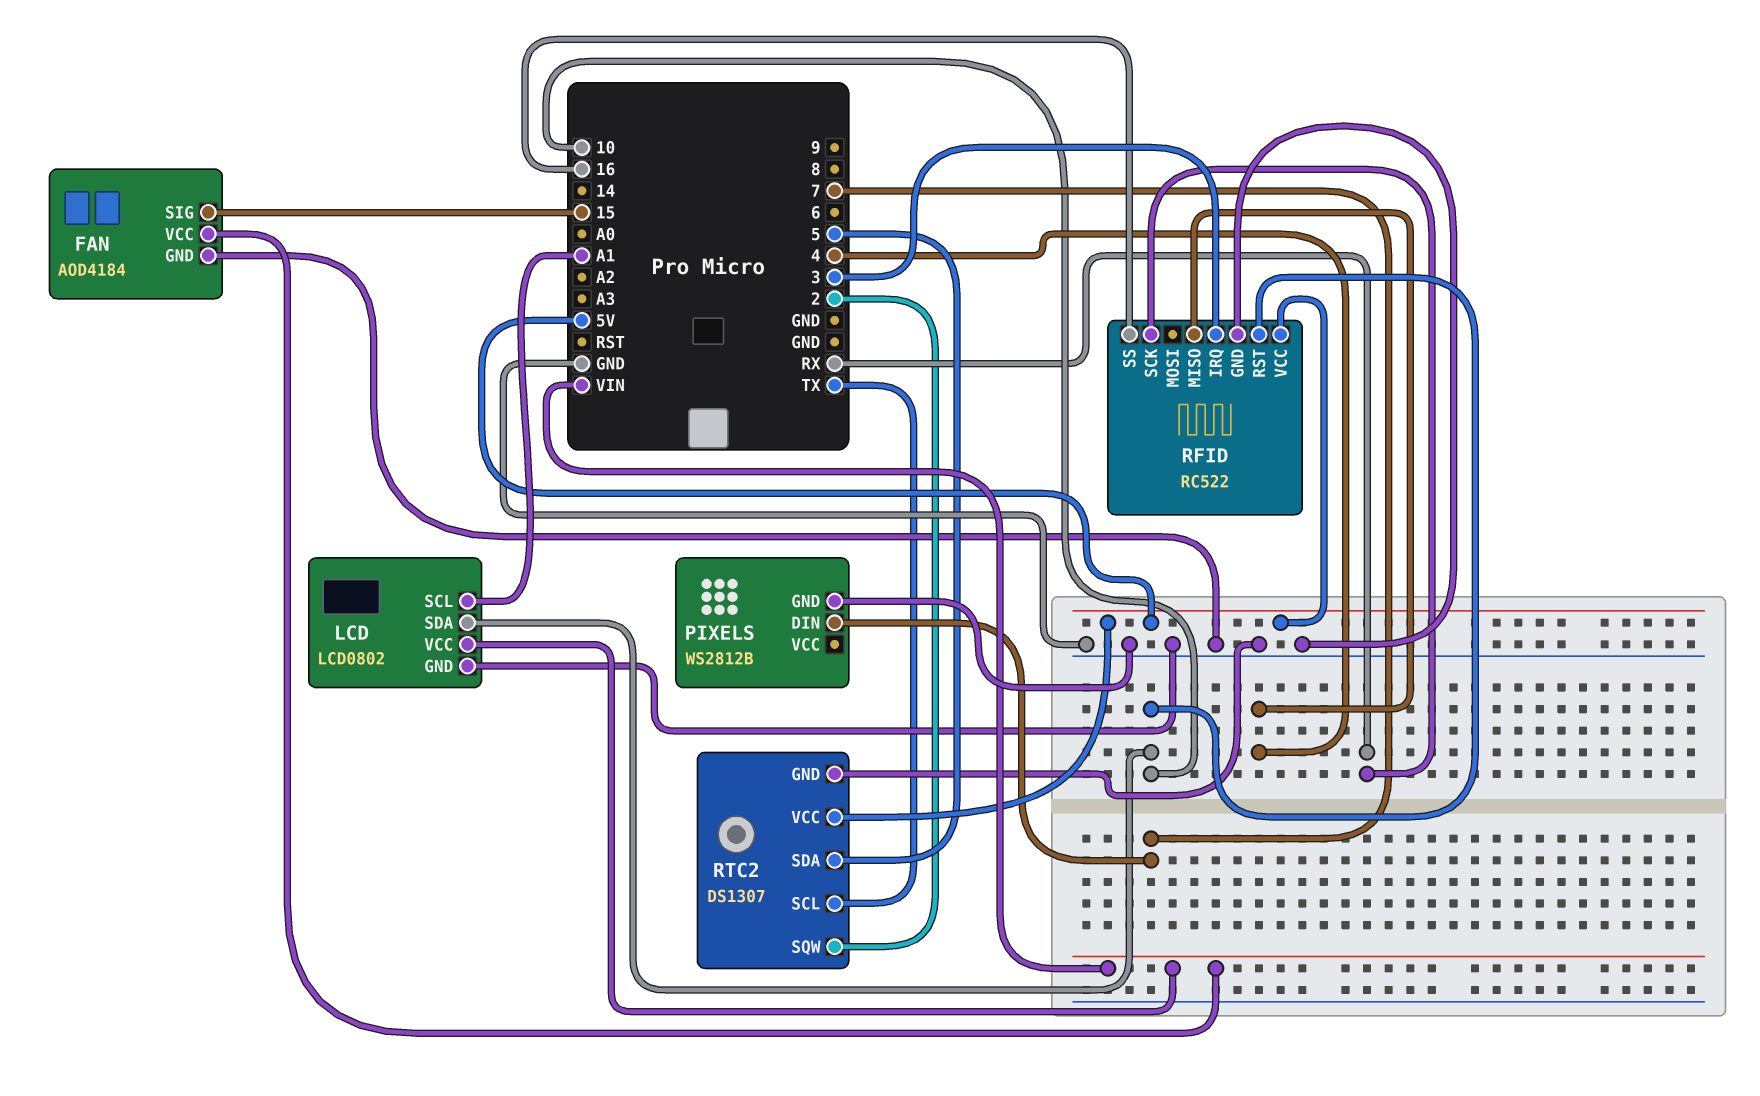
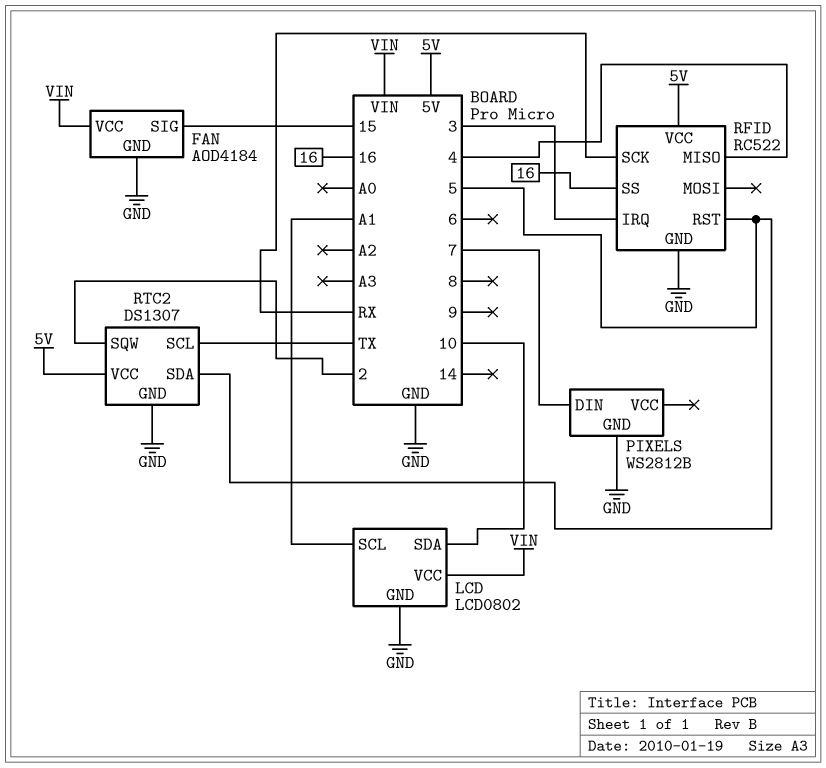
RFID pin RST: 10 -> 5

